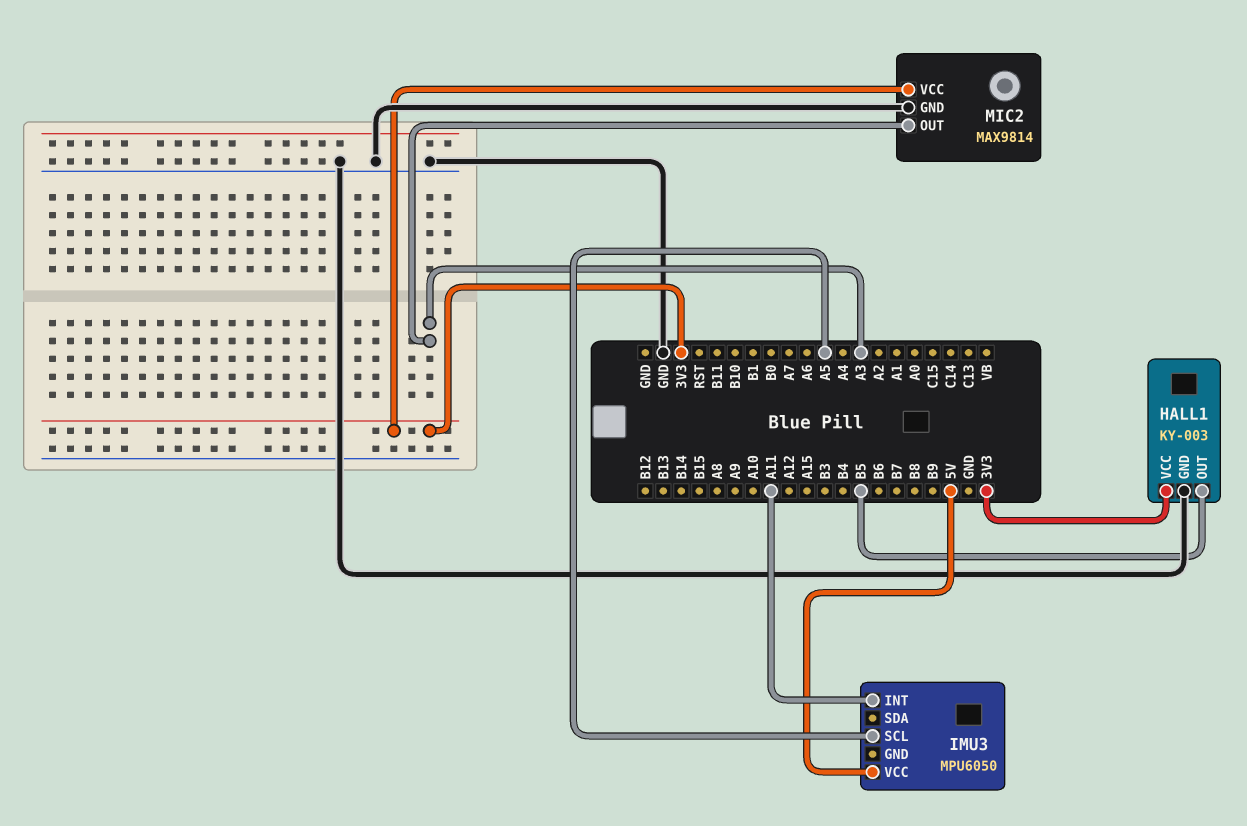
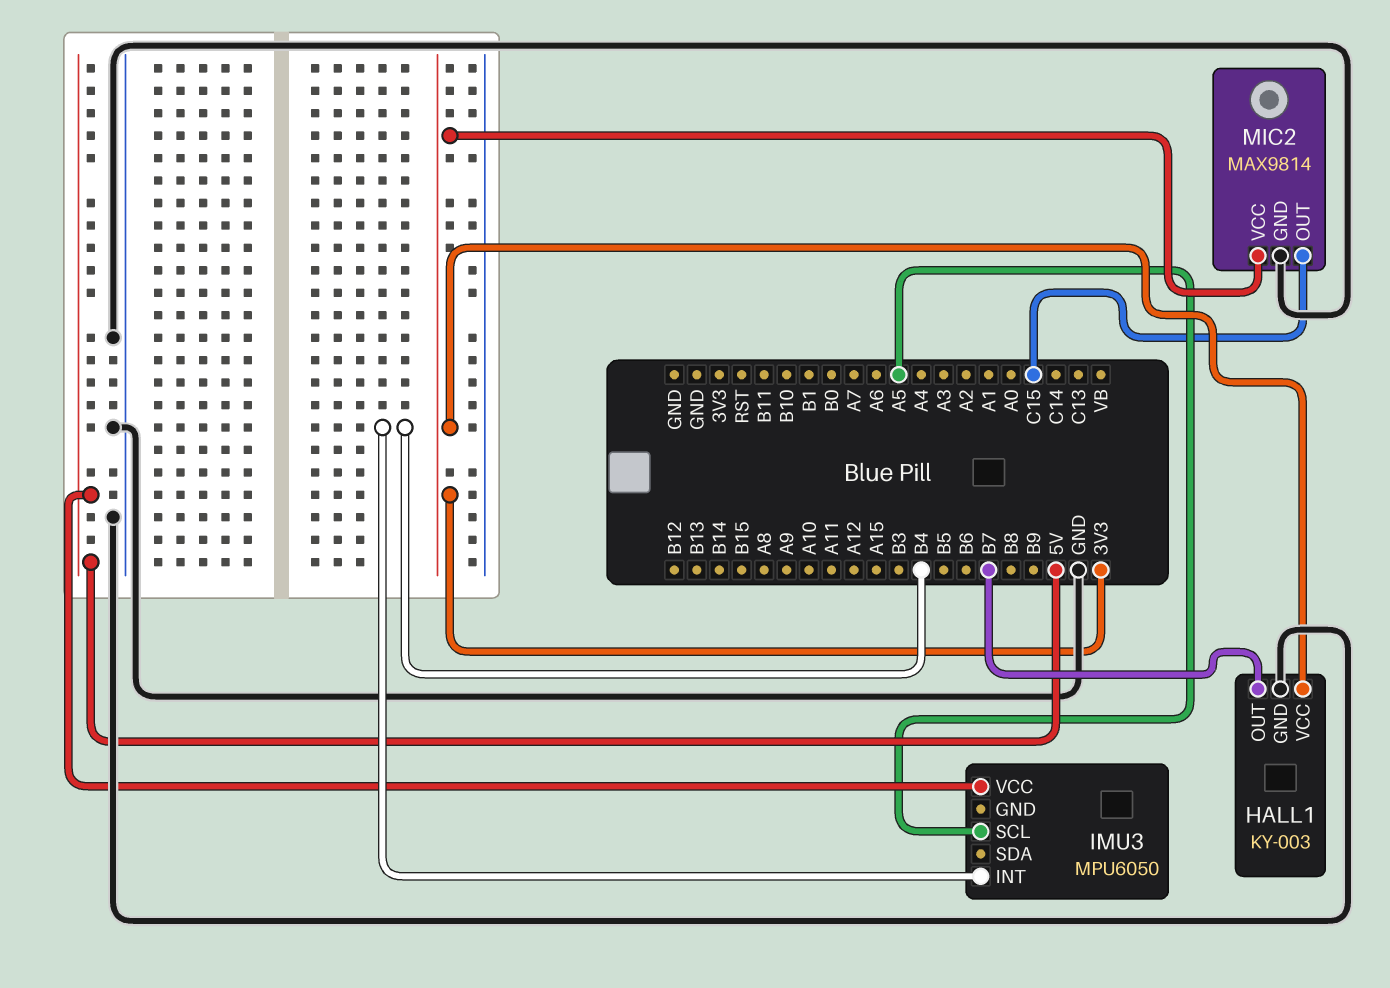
HALL1 pin OUT: B5 -> B7
IMU3 pin INT: A11 -> B4
MIC2 pin OUT: A3 -> C15

